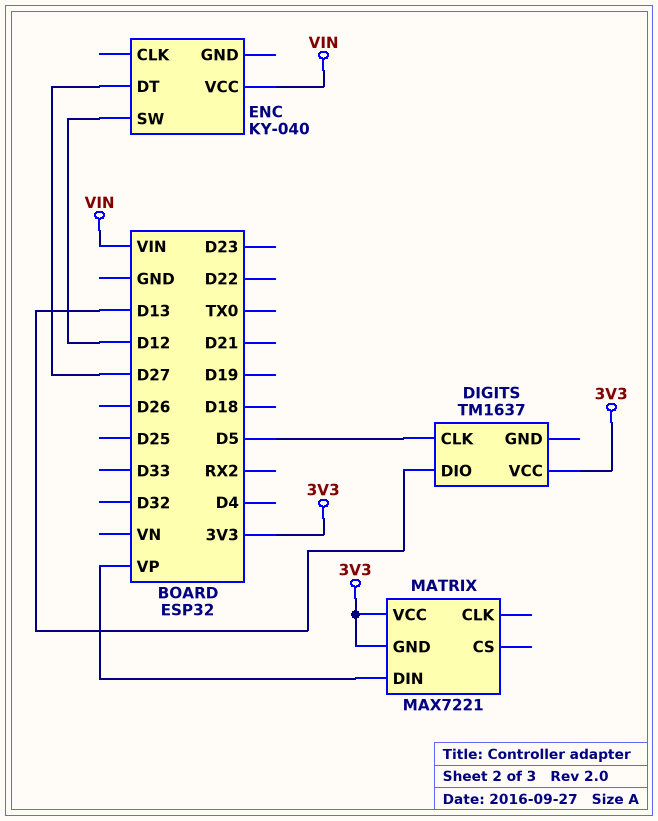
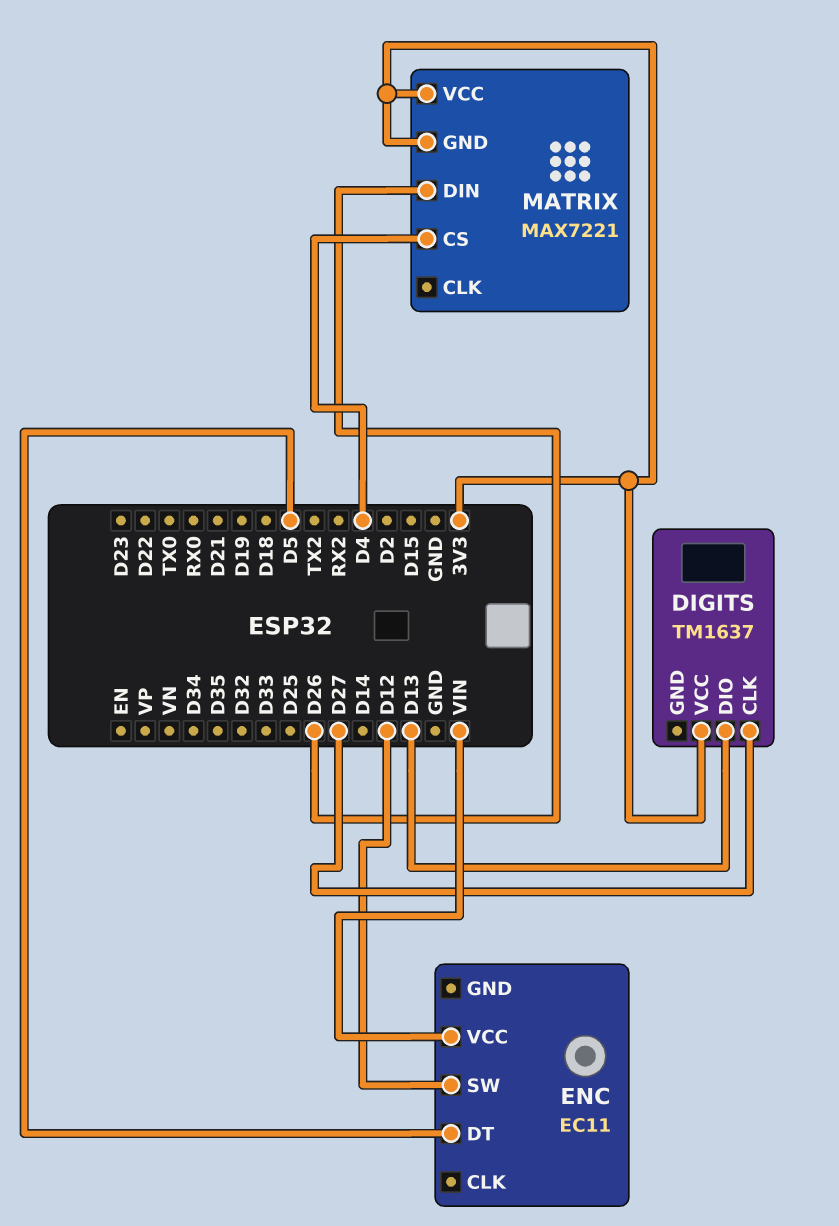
DIGITS pin CLK: D5 -> D27
ENC: KY-040 -> EC11
ENC pin DT: D27 -> D5
MATRIX pin CS: none -> D4
MATRIX pin DIN: VP -> D26

